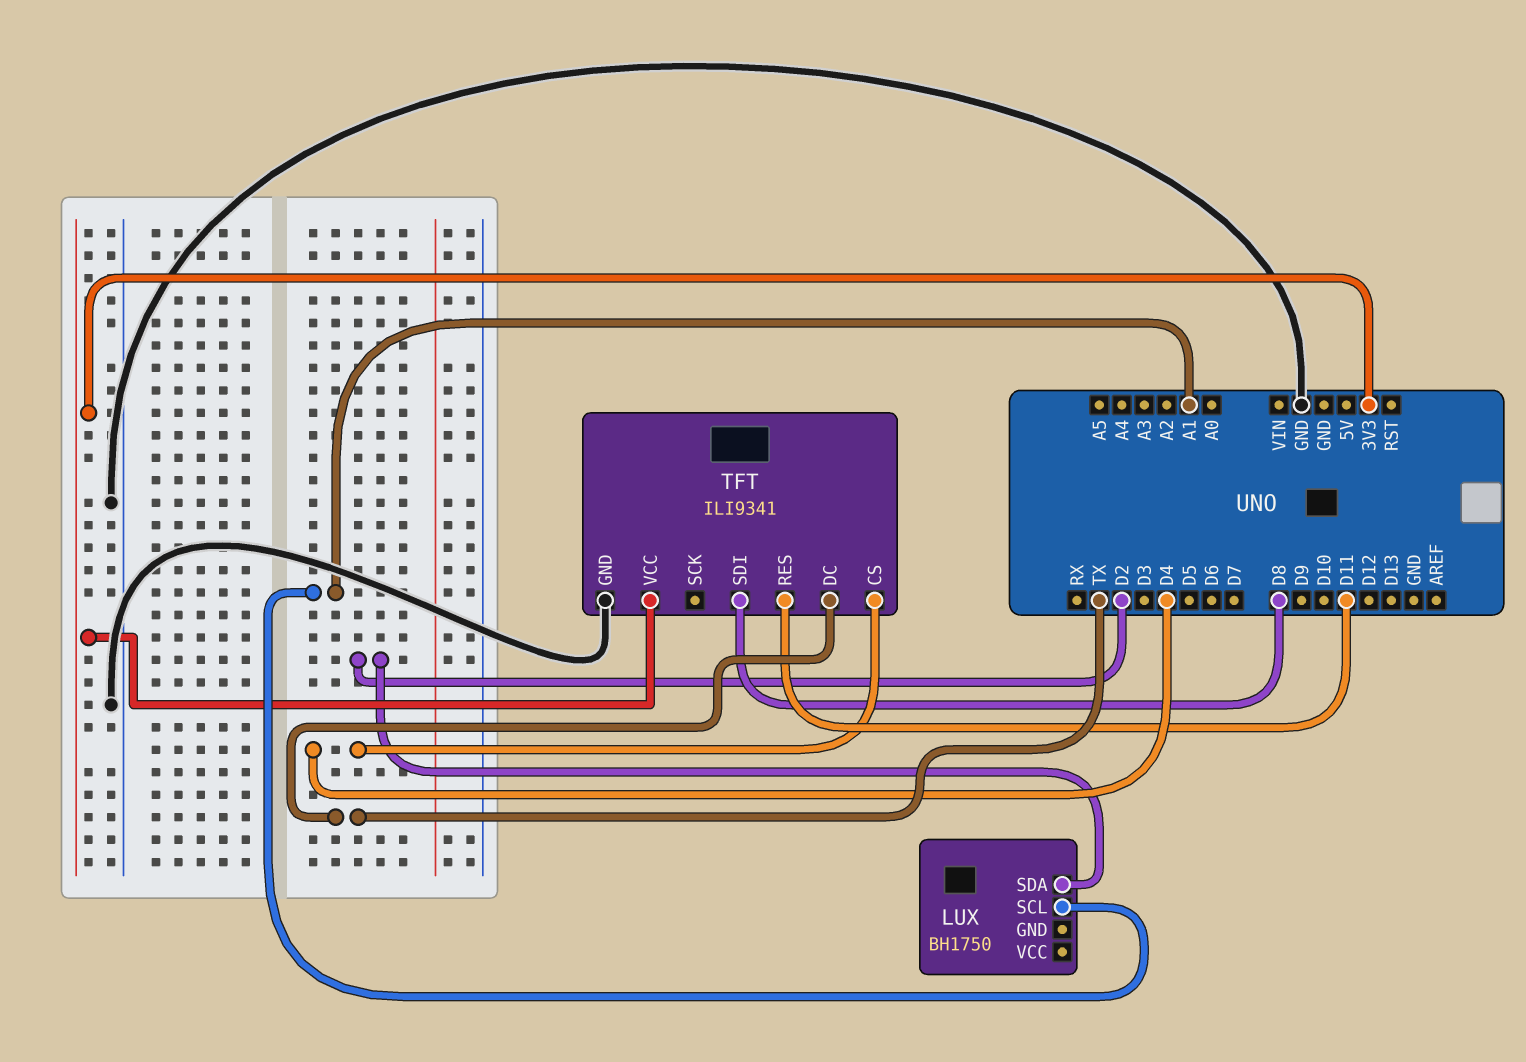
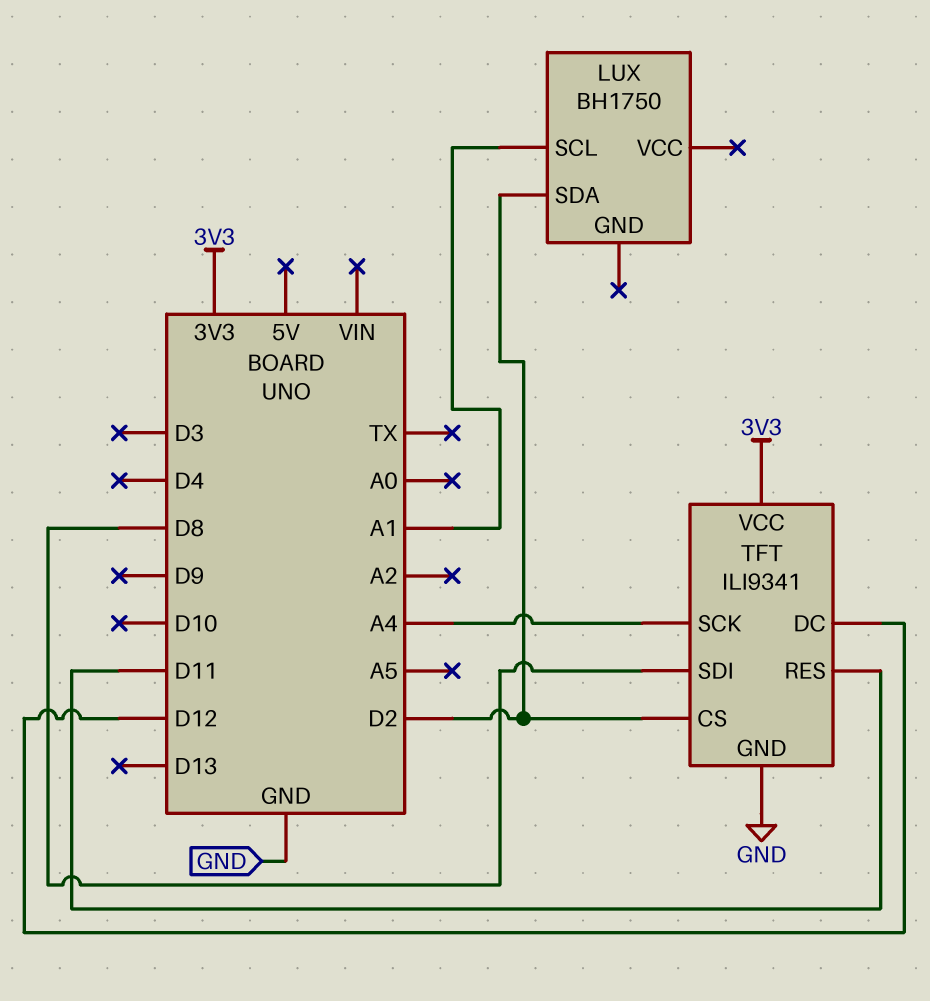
TFT pin CS: D4 -> D2
TFT pin DC: TX -> D12
TFT pin SCK: none -> A4

